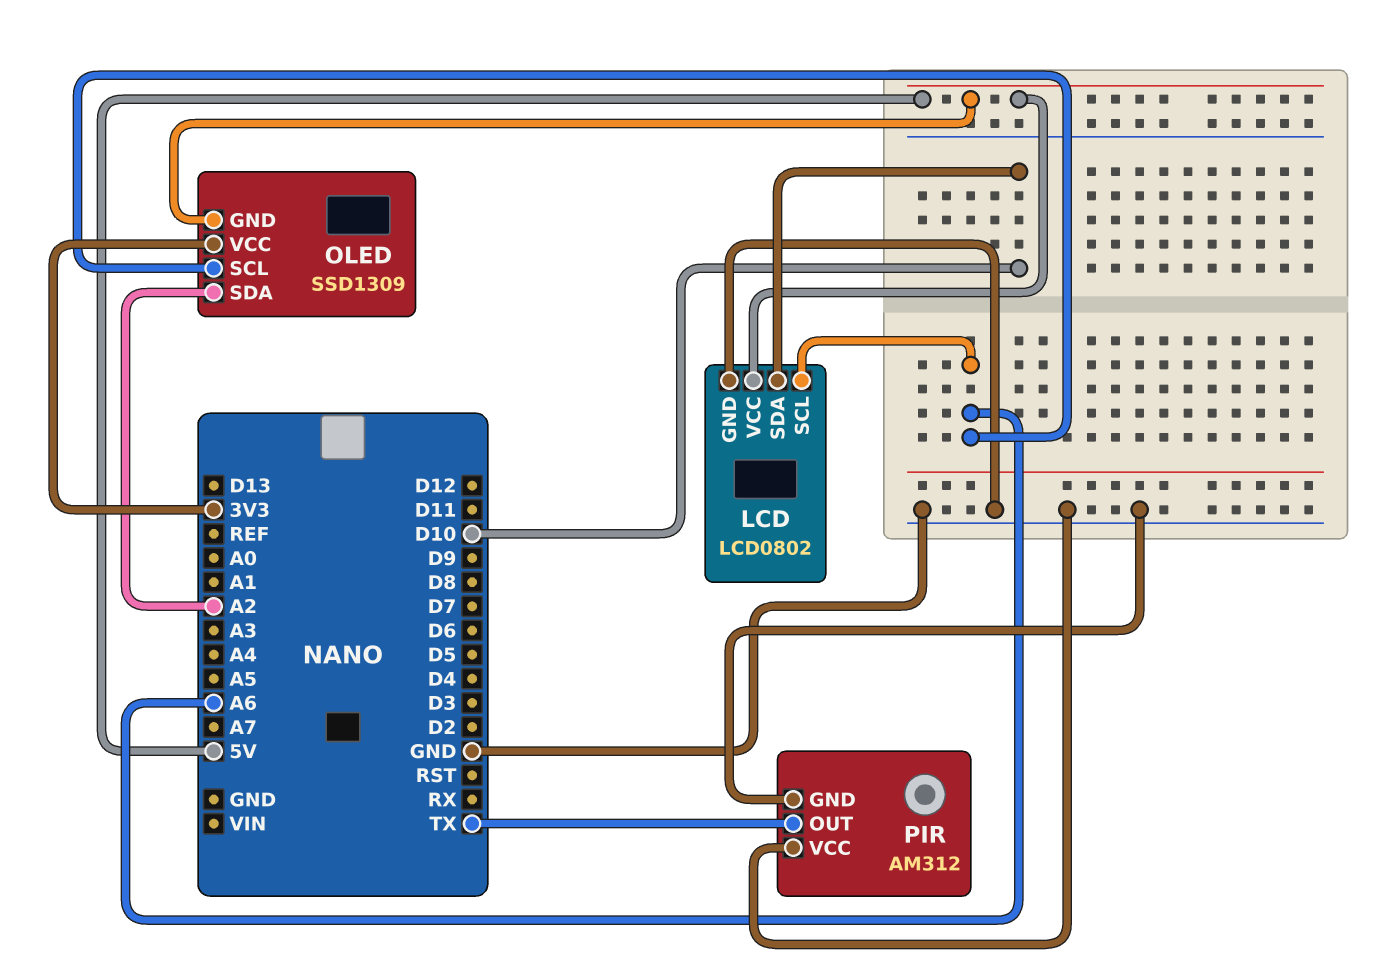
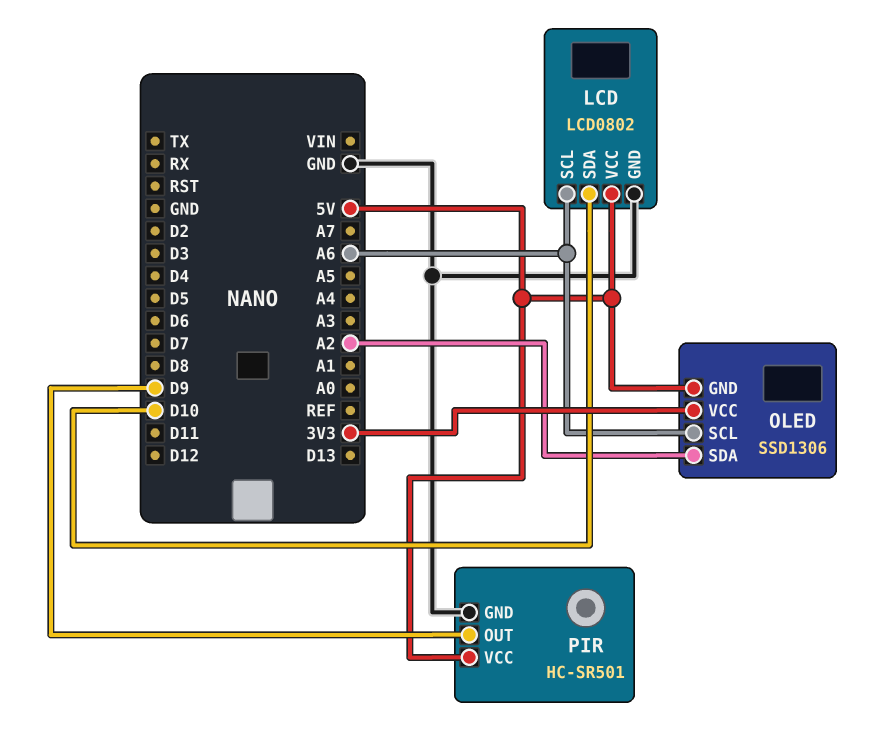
OLED: SSD1309 -> SSD1306
PIR: AM312 -> HC-SR501
PIR pin OUT: TX -> D9
PIR pin VCC: GND -> 5V

